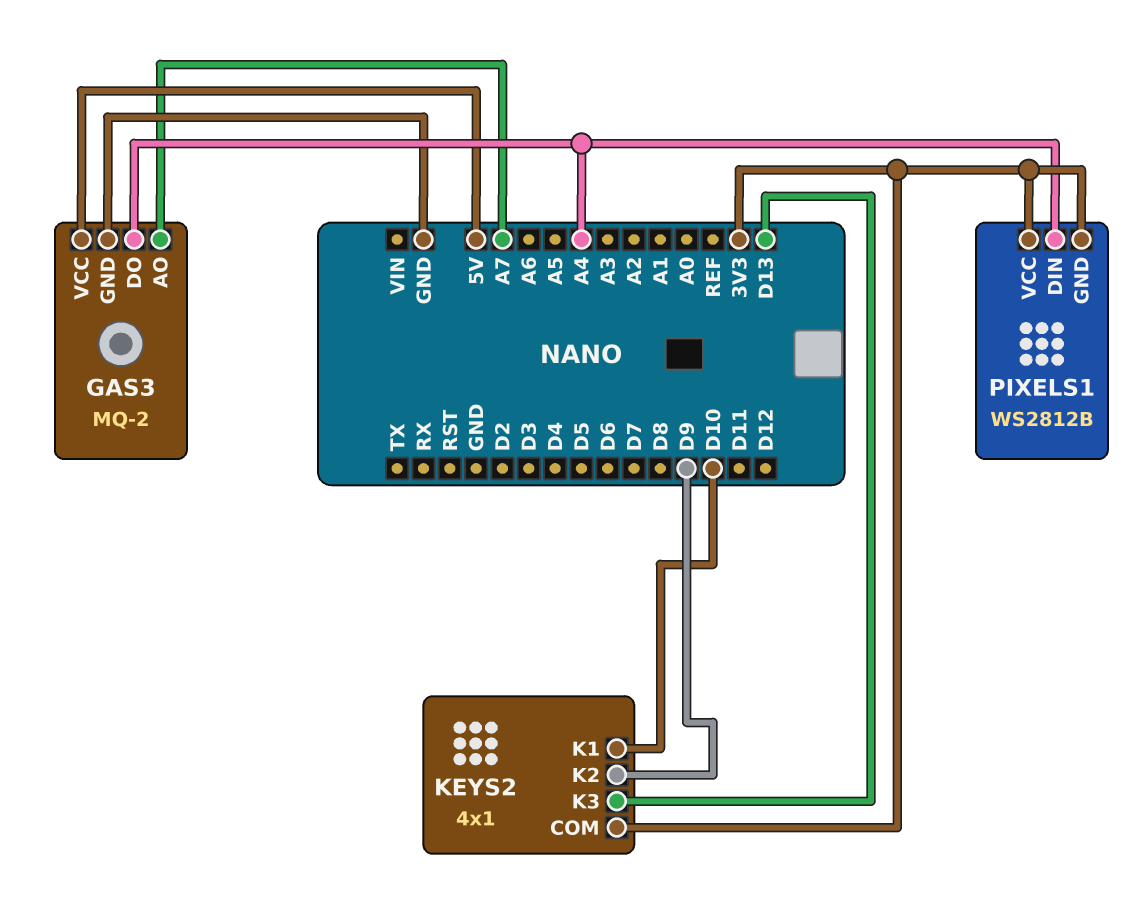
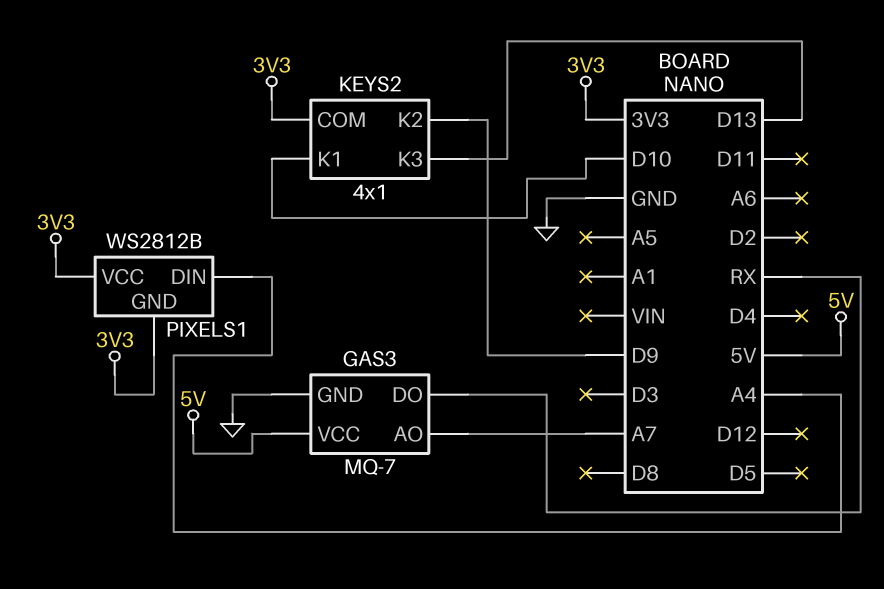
GAS3: MQ-2 -> MQ-7
GAS3 pin DO: A4 -> RX

